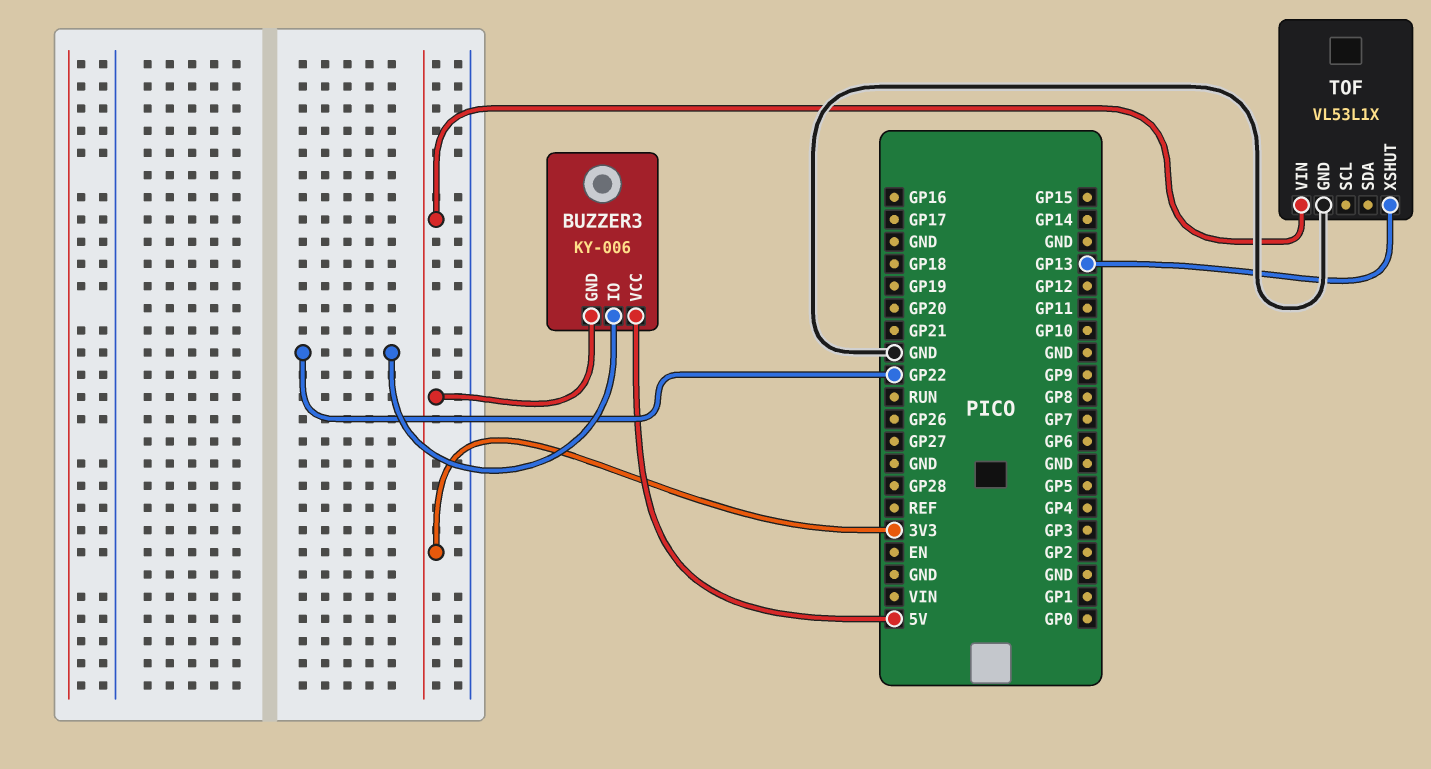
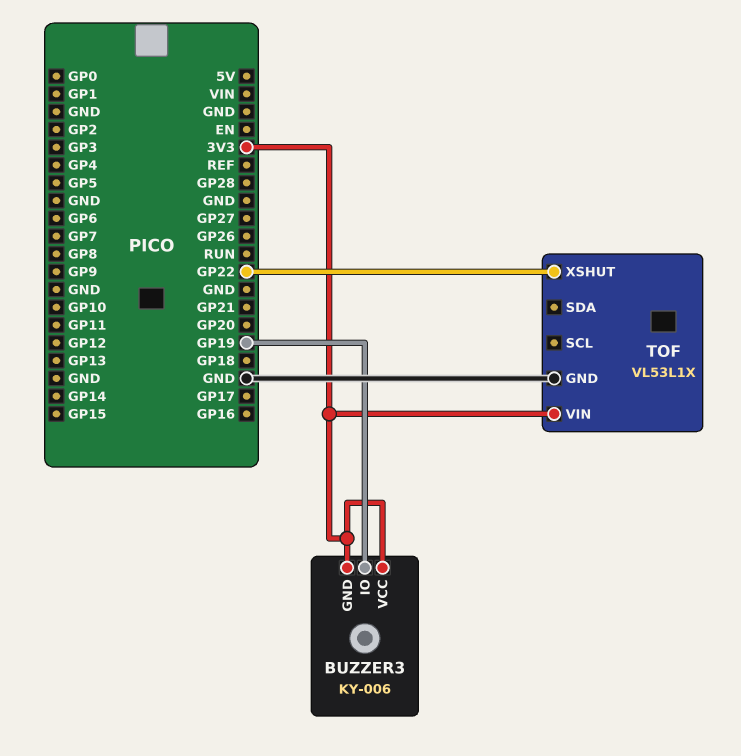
BUZZER3 pin IO: GP22 -> GP19
BUZZER3 pin VCC: 5V -> 3V3
TOF pin XSHUT: GP13 -> GP22

